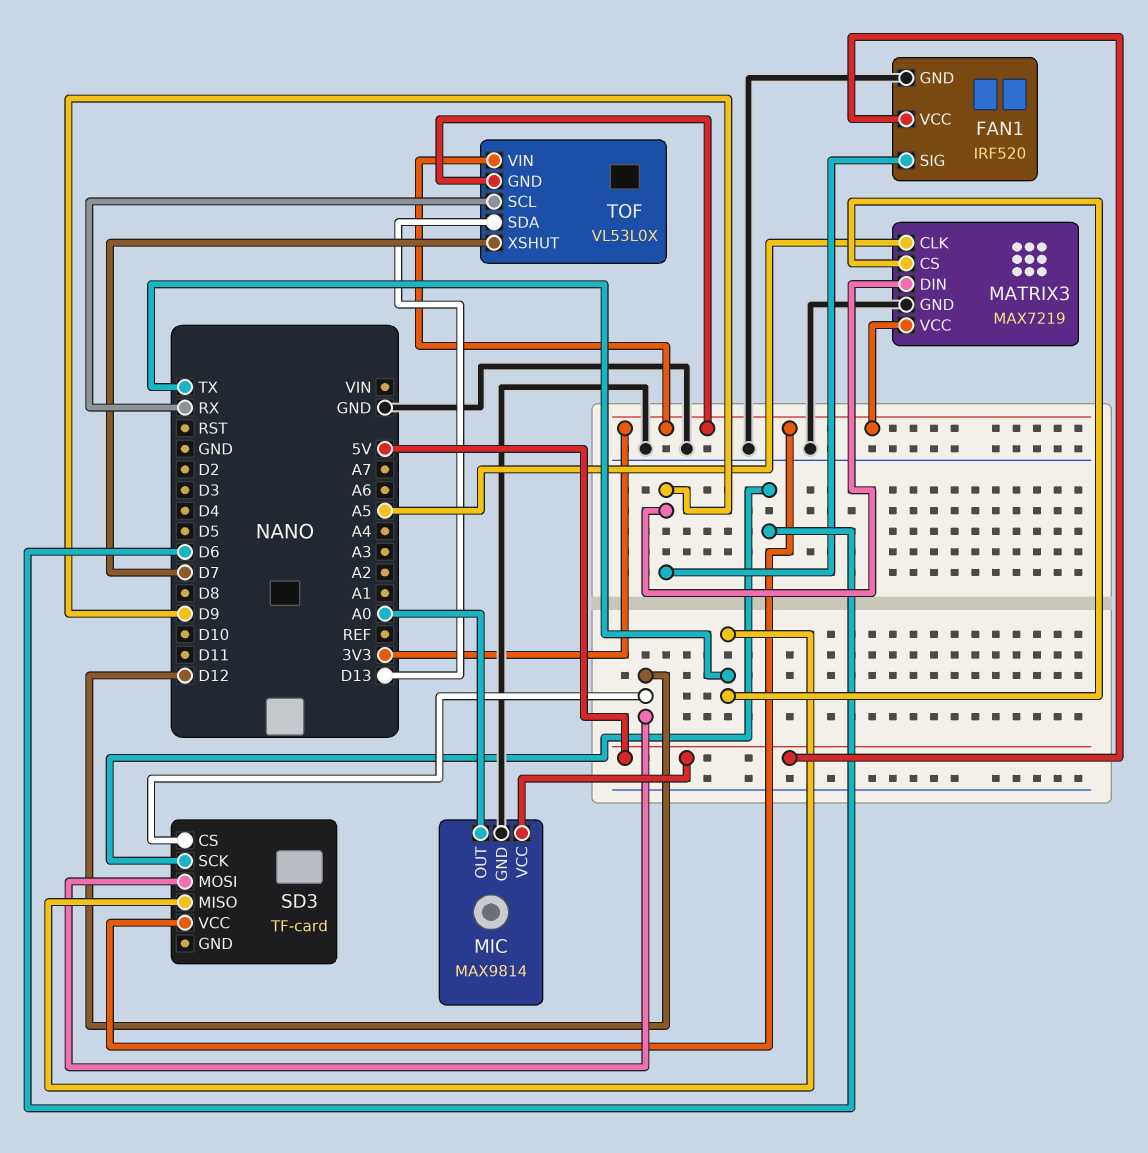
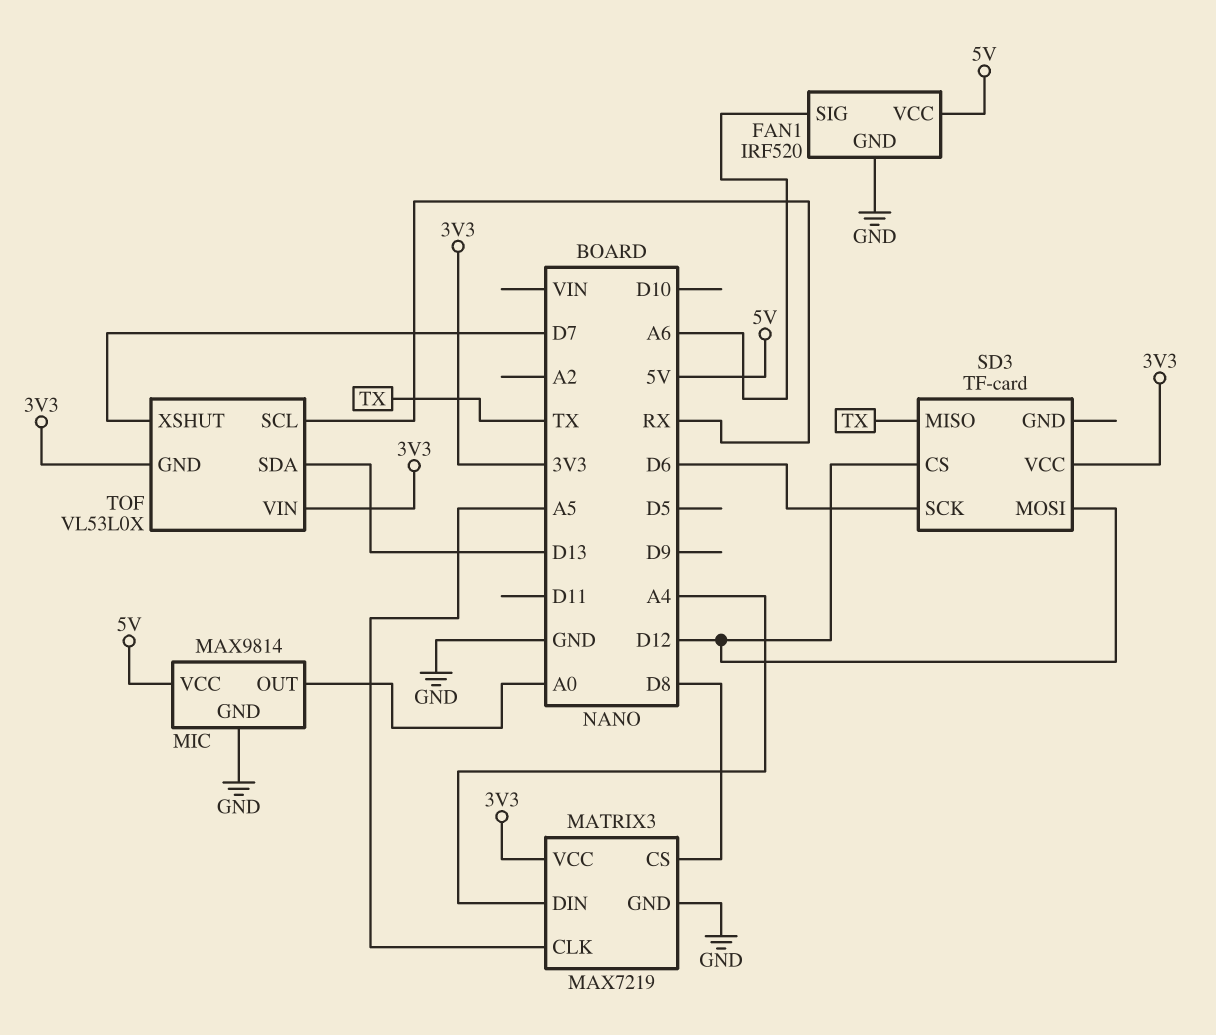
FAN1 pin SIG: D9 -> A6
MATRIX3 pin CS: TX -> D8
MATRIX3 pin DIN: D9 -> A4

